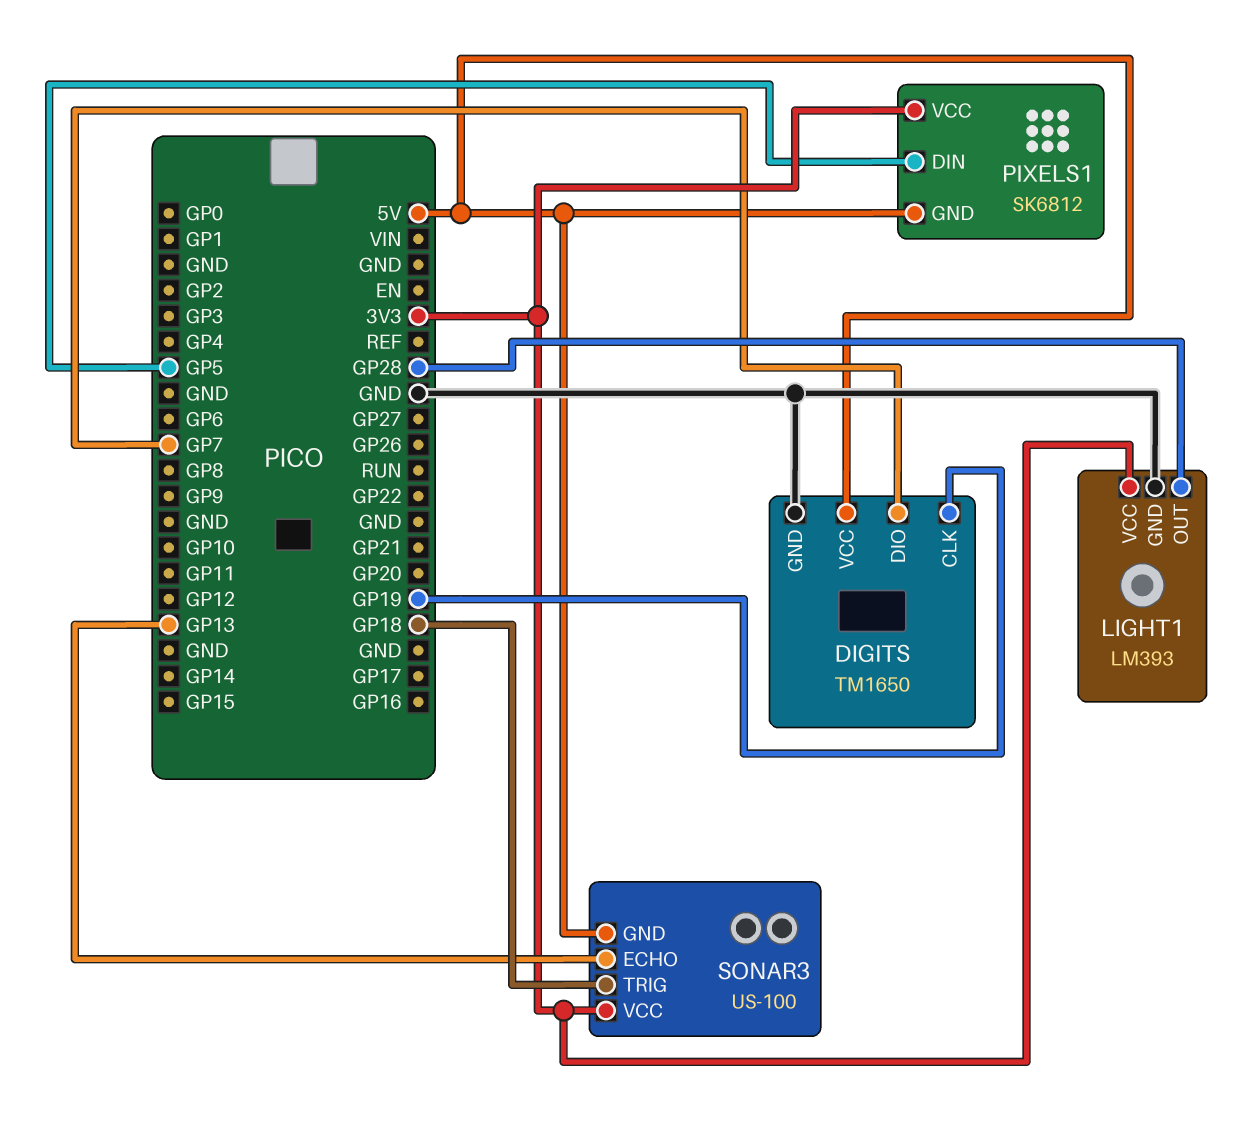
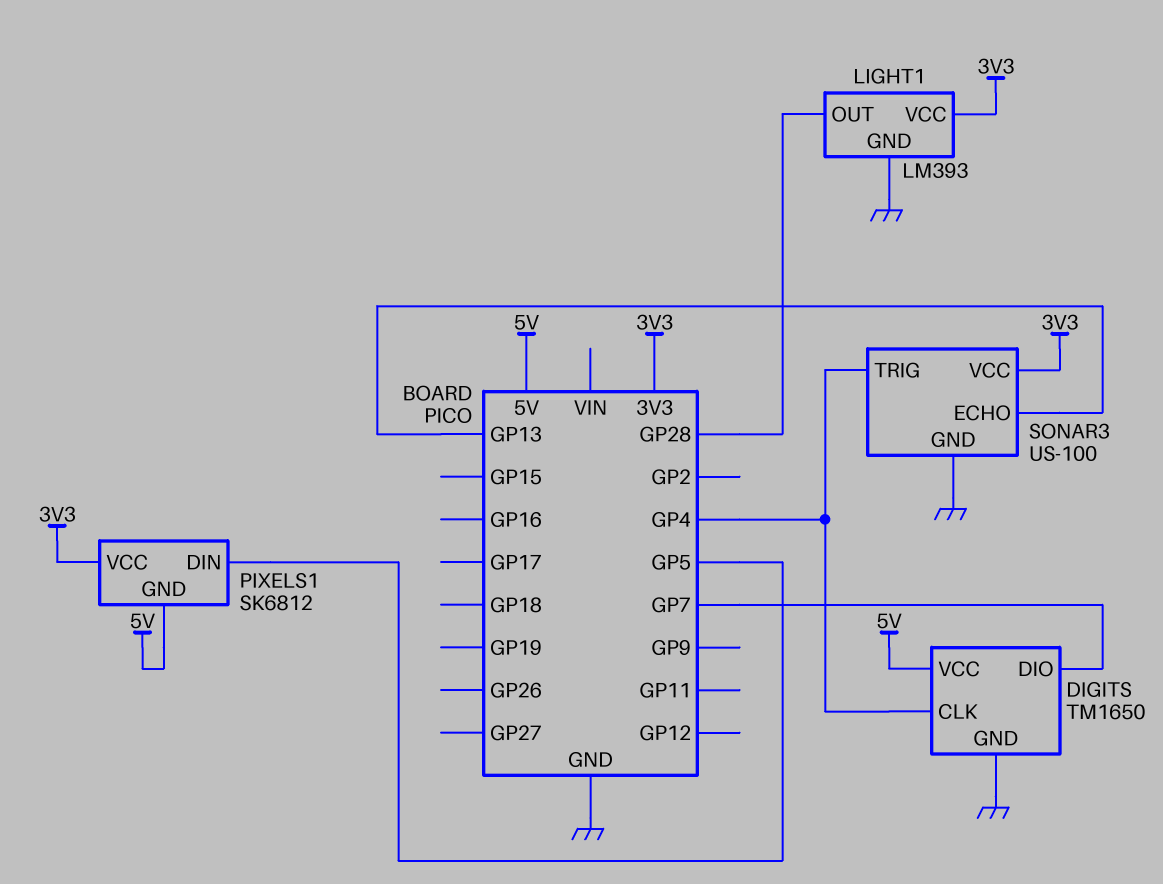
DIGITS pin CLK: GP19 -> GP4
SONAR3 pin GND: 5V -> GND
SONAR3 pin TRIG: GP18 -> GP4

